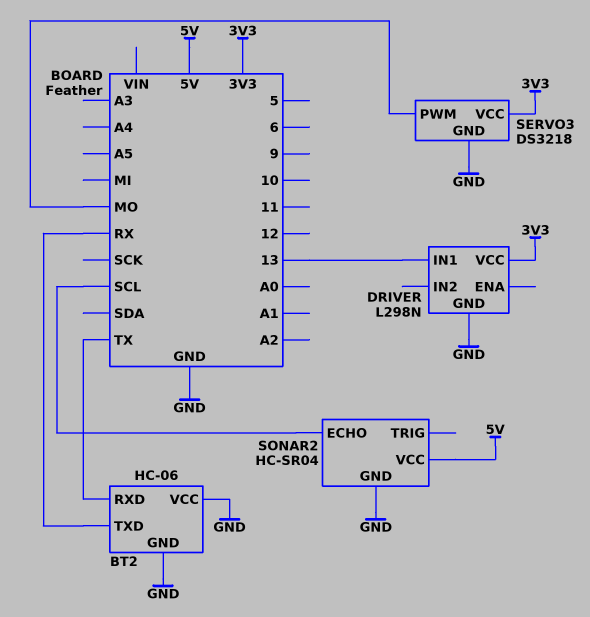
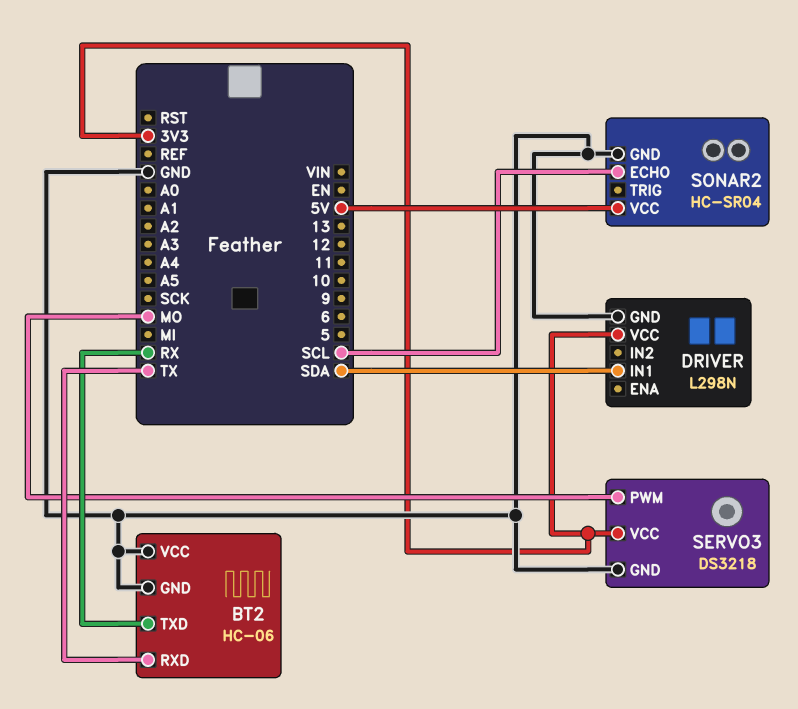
DRIVER pin IN1: 13 -> SDA

